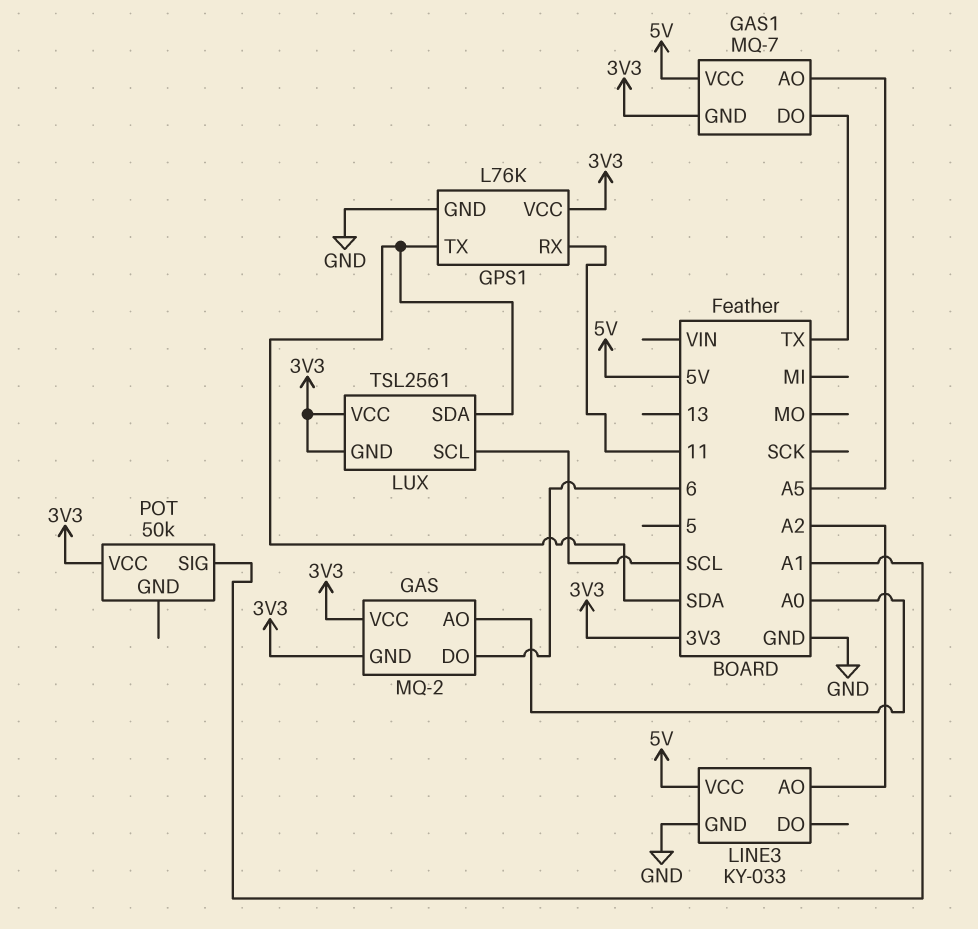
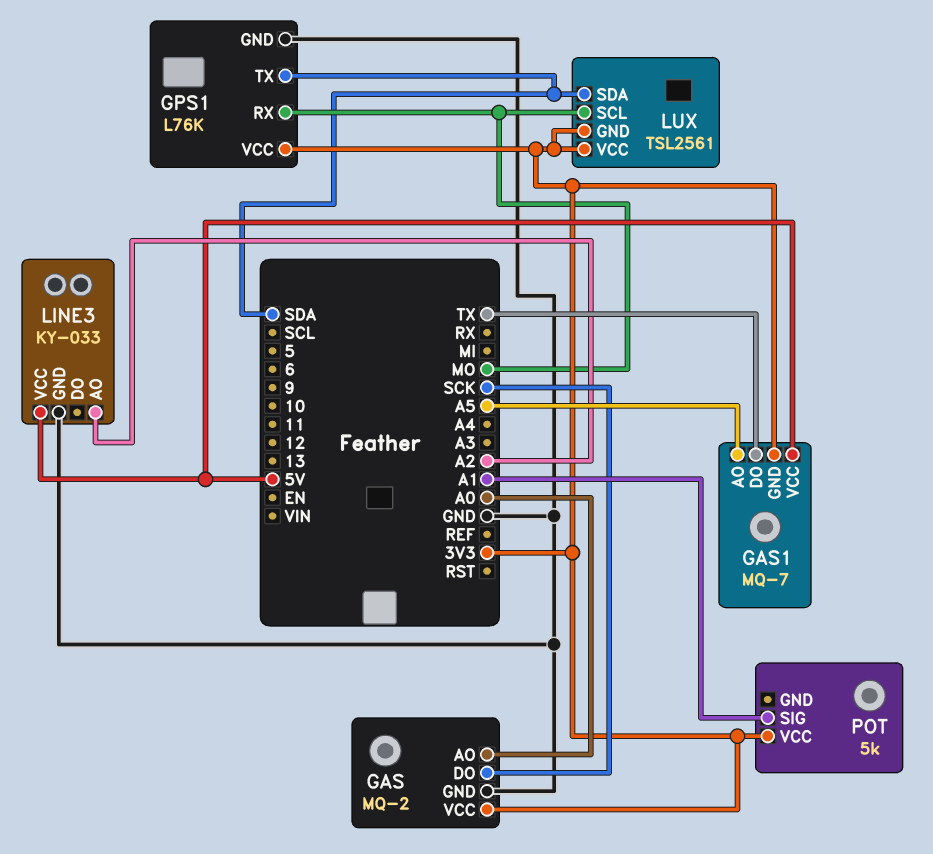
GAS pin DO: 6 -> SCK
GAS pin GND: 3V3 -> GND
GPS1 pin RX: 11 -> MO
LUX pin SCL: SCL -> MO
POT: 50k -> 5k

